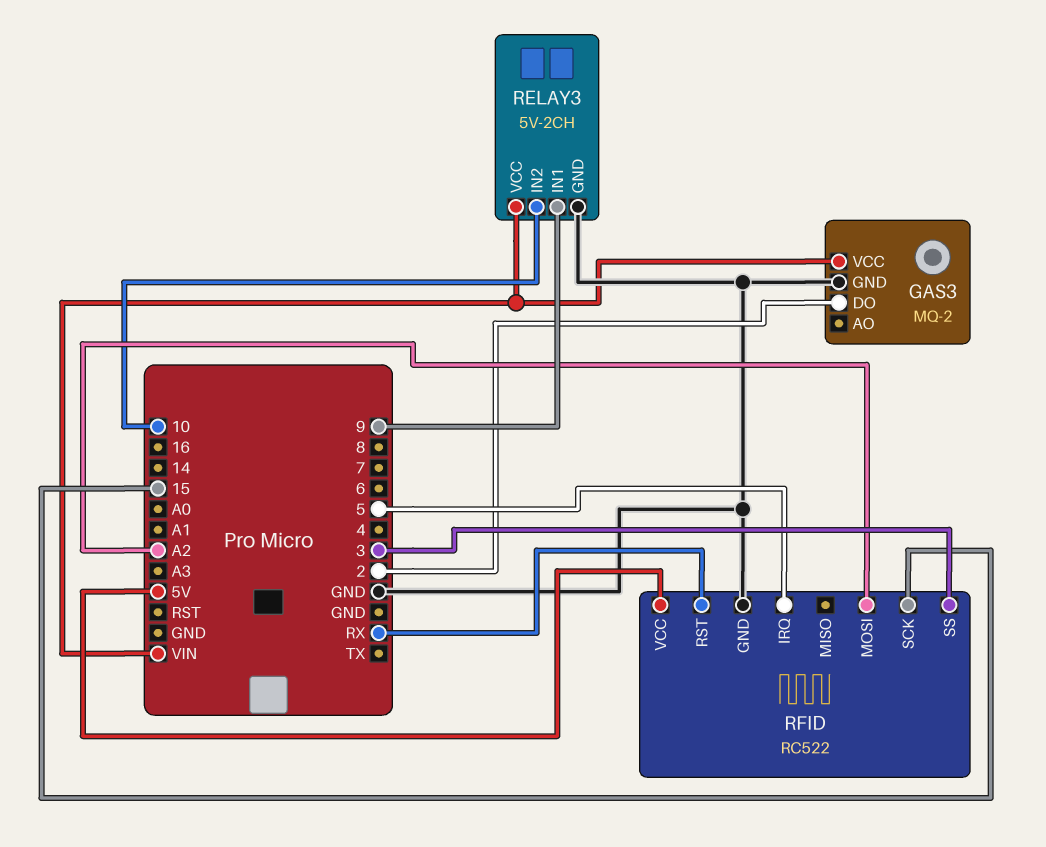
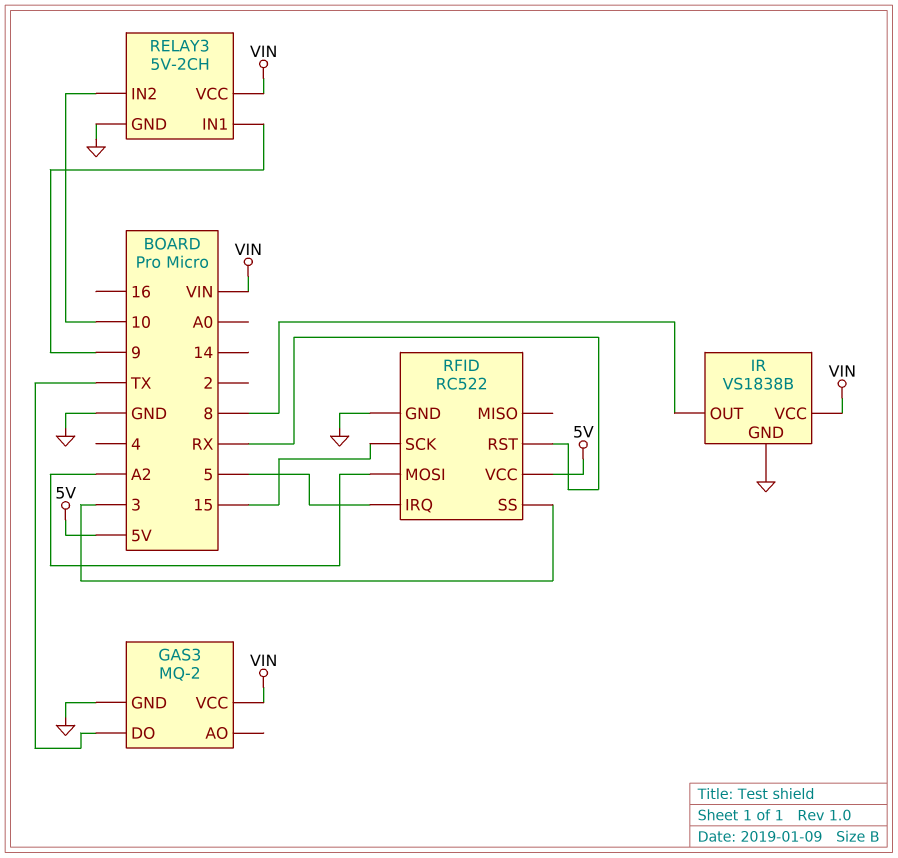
GAS3 pin DO: 2 -> TX
IR: none -> VS1838B
IR pin GND: none -> GND
IR pin OUT: none -> 8
IR pin VCC: none -> VIN

